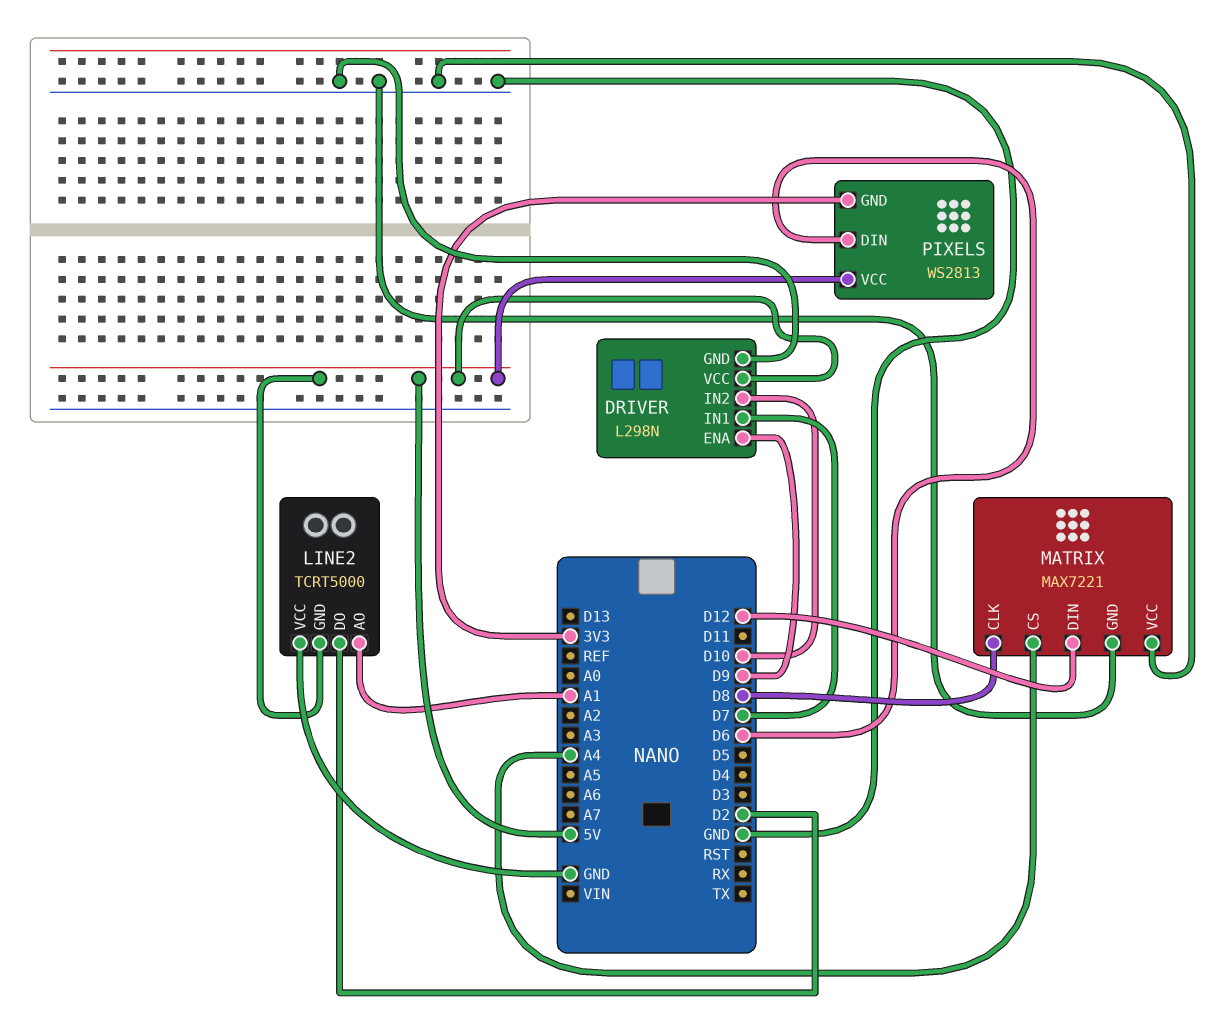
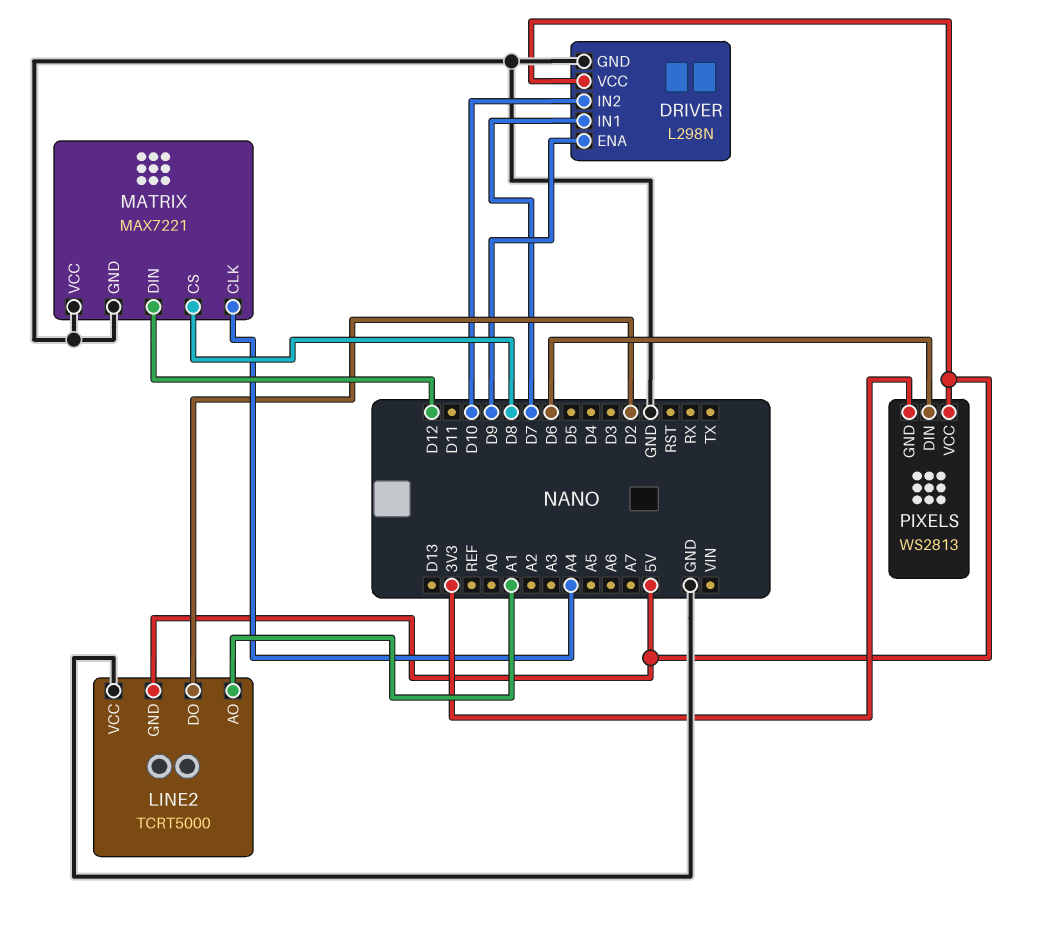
MATRIX pin CLK: D8 -> A4
MATRIX pin CS: A4 -> D8

